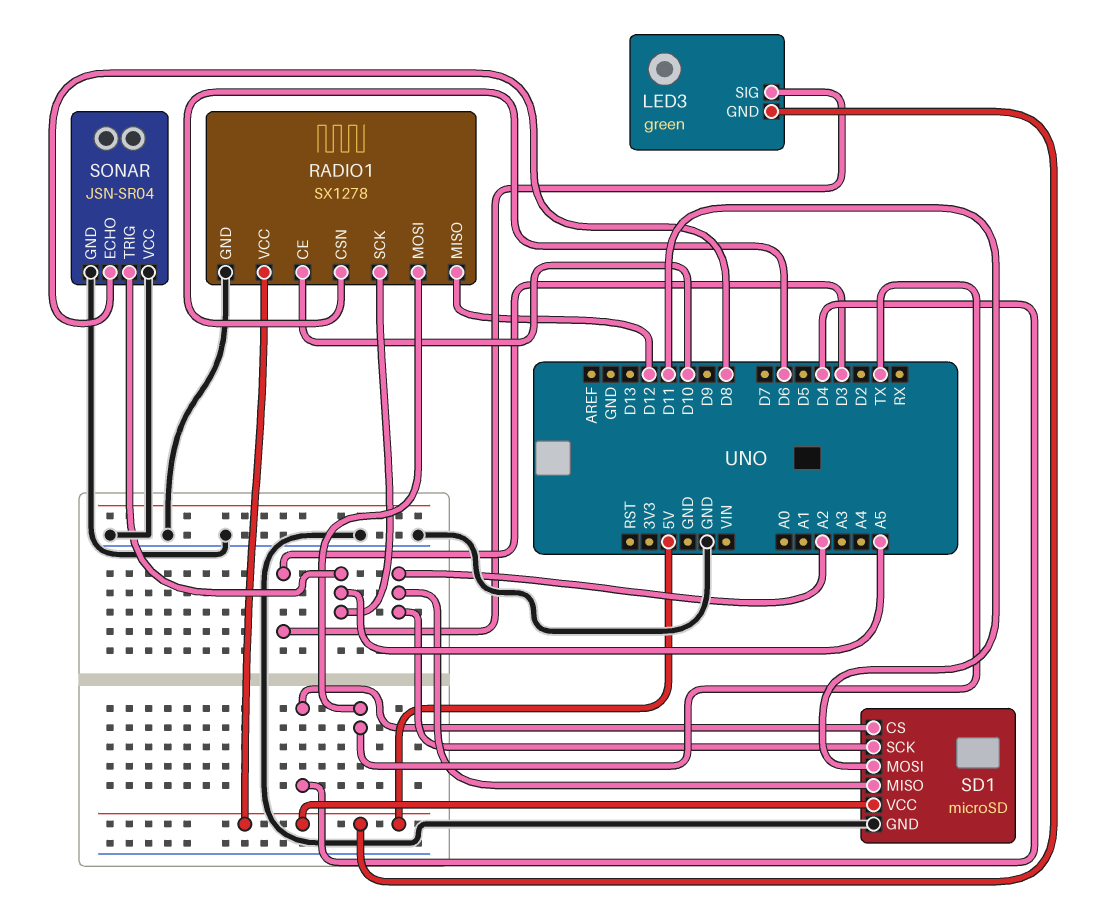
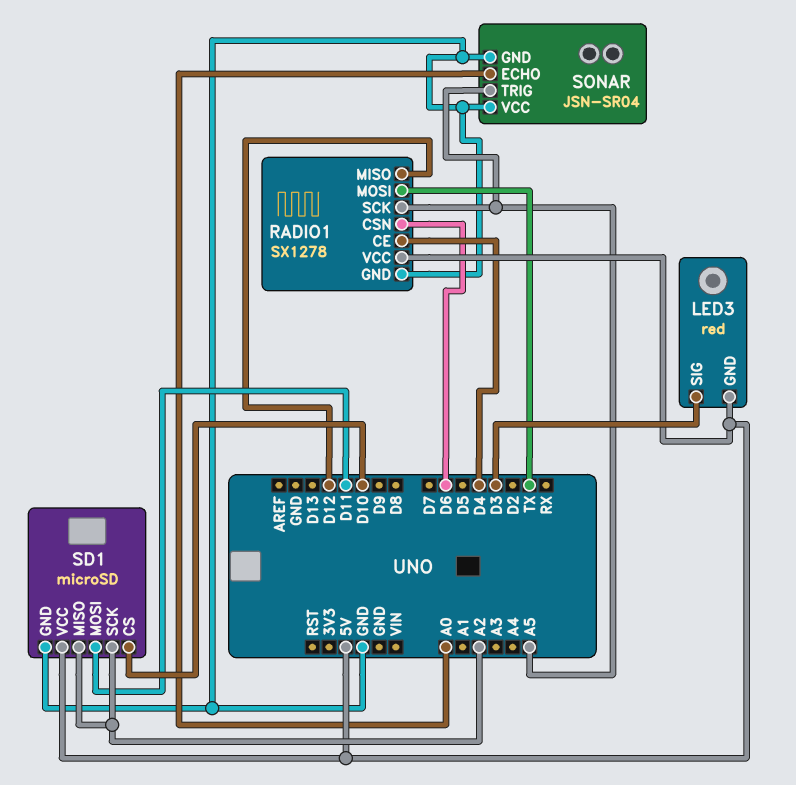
LED3: green -> red
RADIO1 pin CE: D10 -> D4
SD1 pin CS: D4 -> D10
SONAR pin ECHO: D8 -> A0

